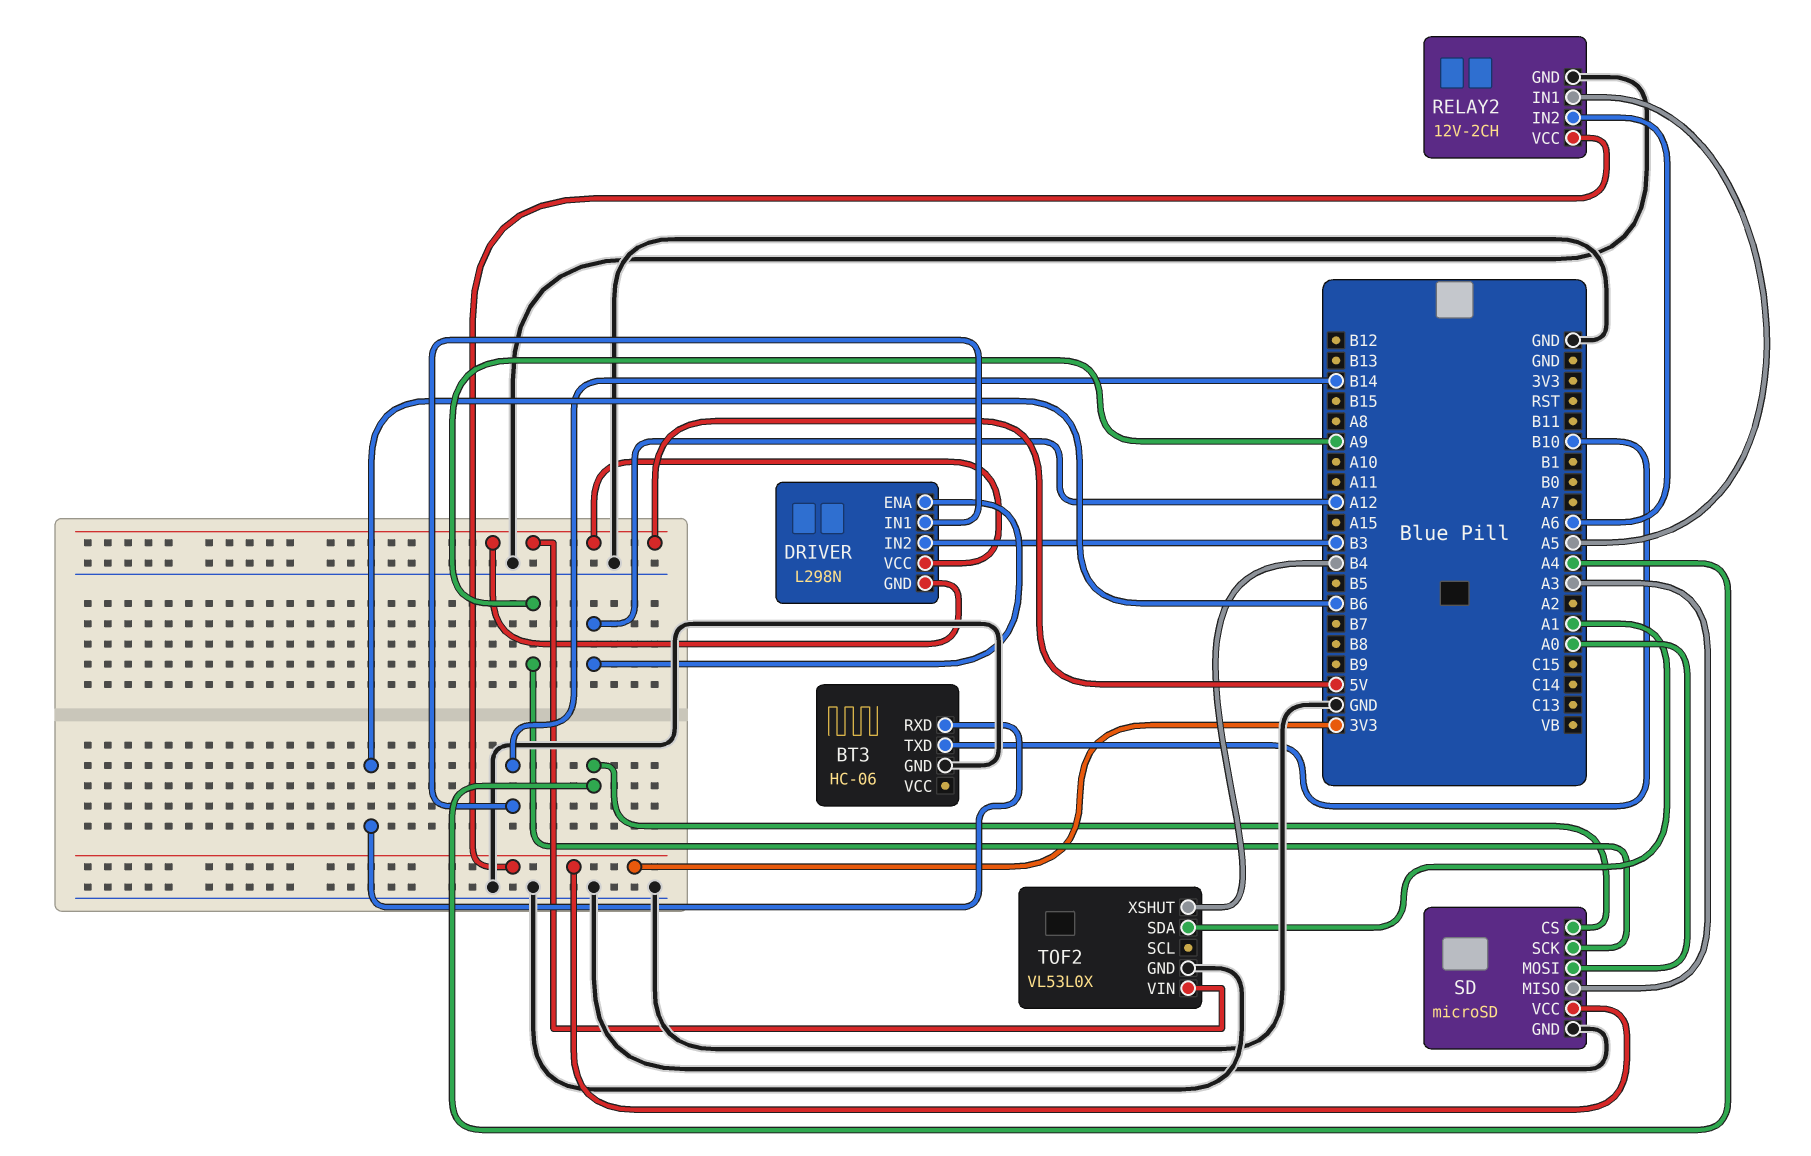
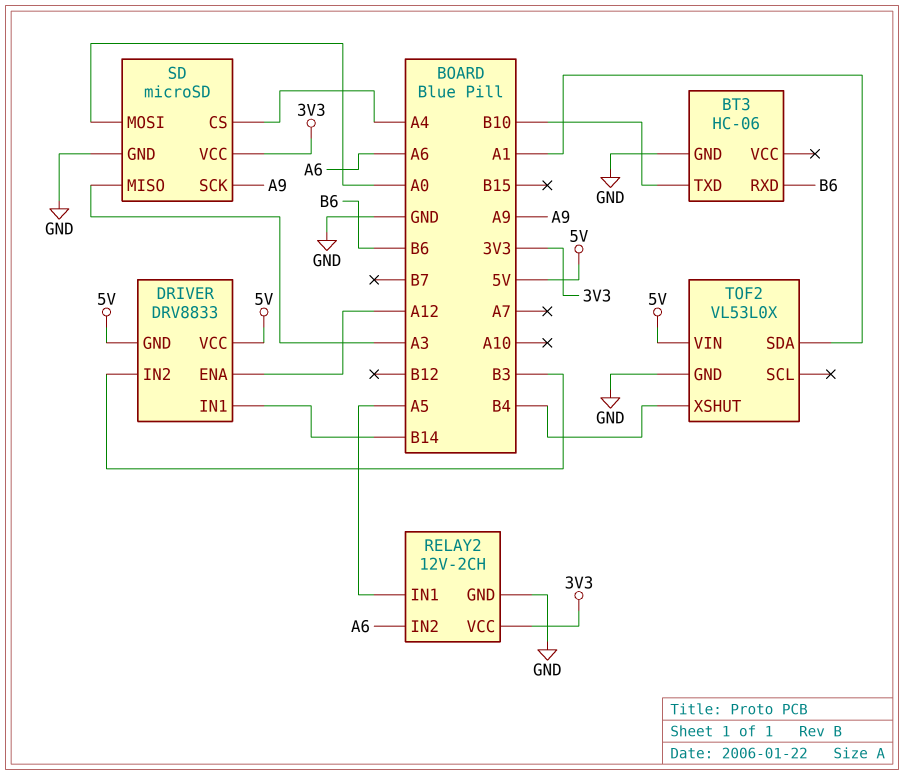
DRIVER: L298N -> DRV8833

